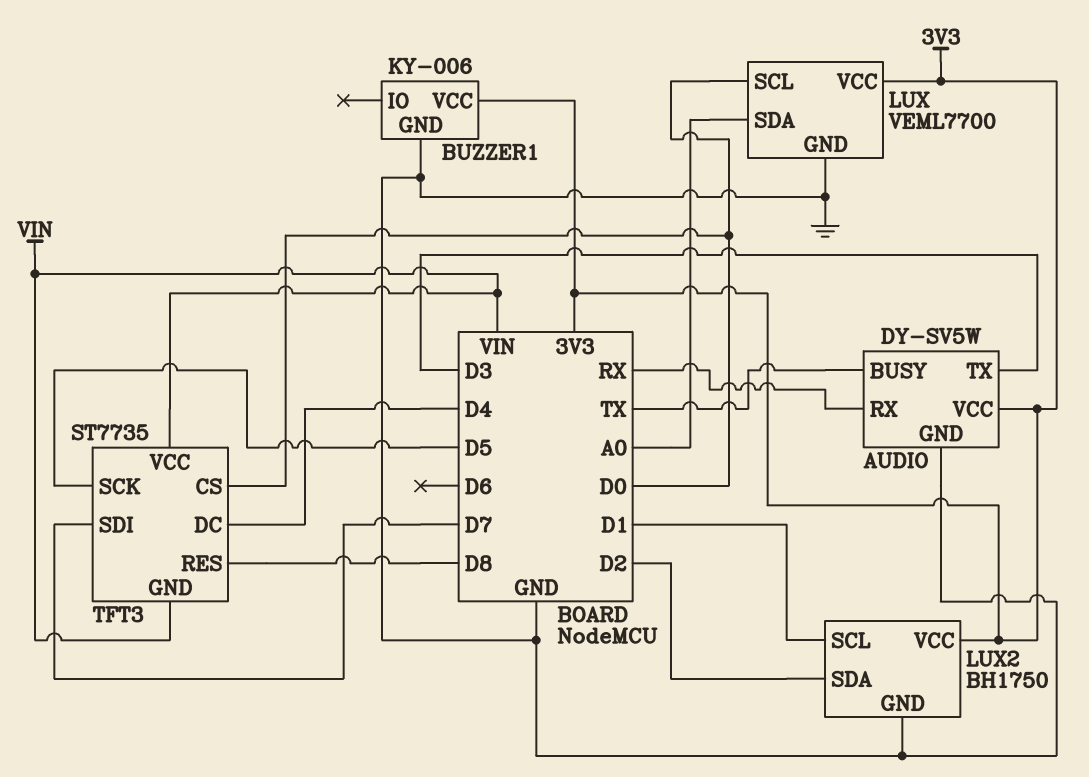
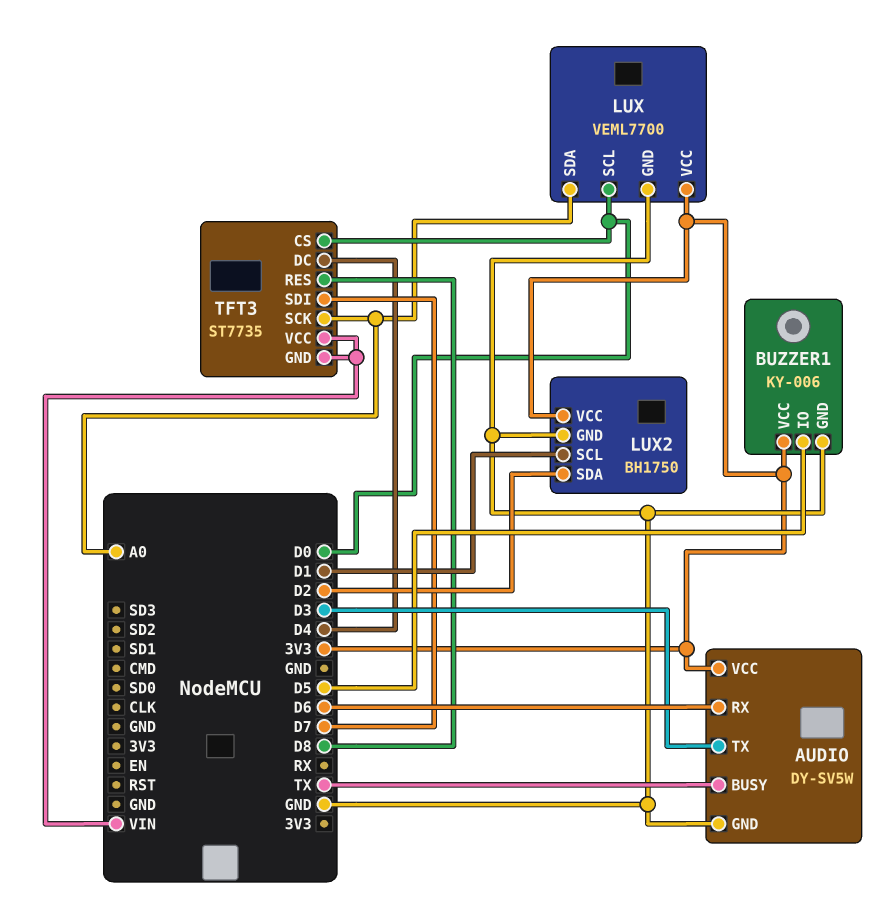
AUDIO pin RX: RX -> D6
BUZZER1 pin IO: none -> D5
TFT3 pin SCK: D5 -> A0

